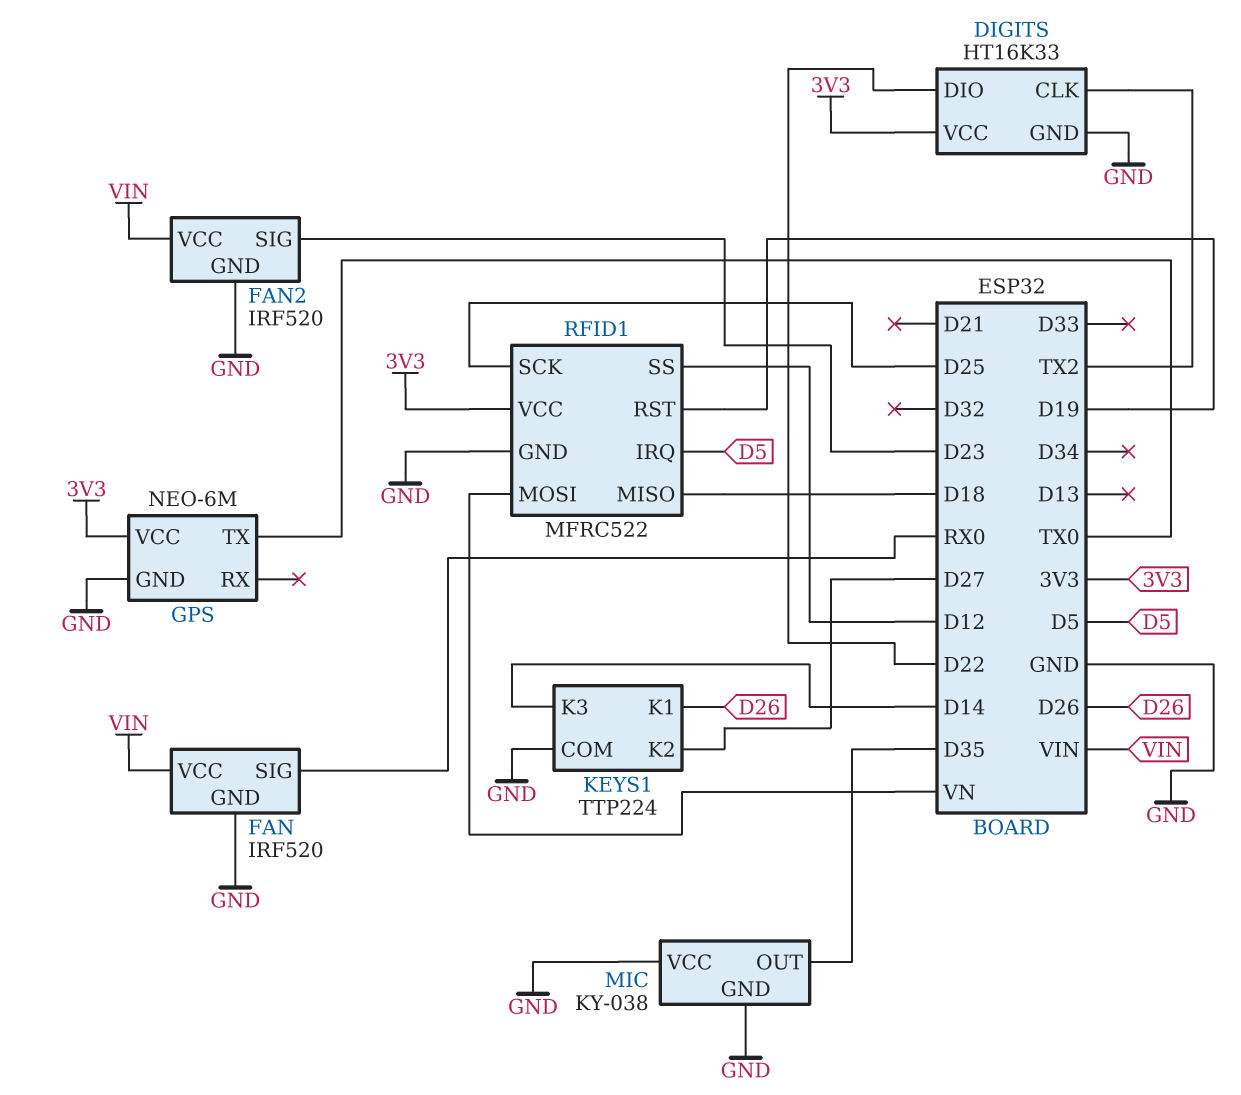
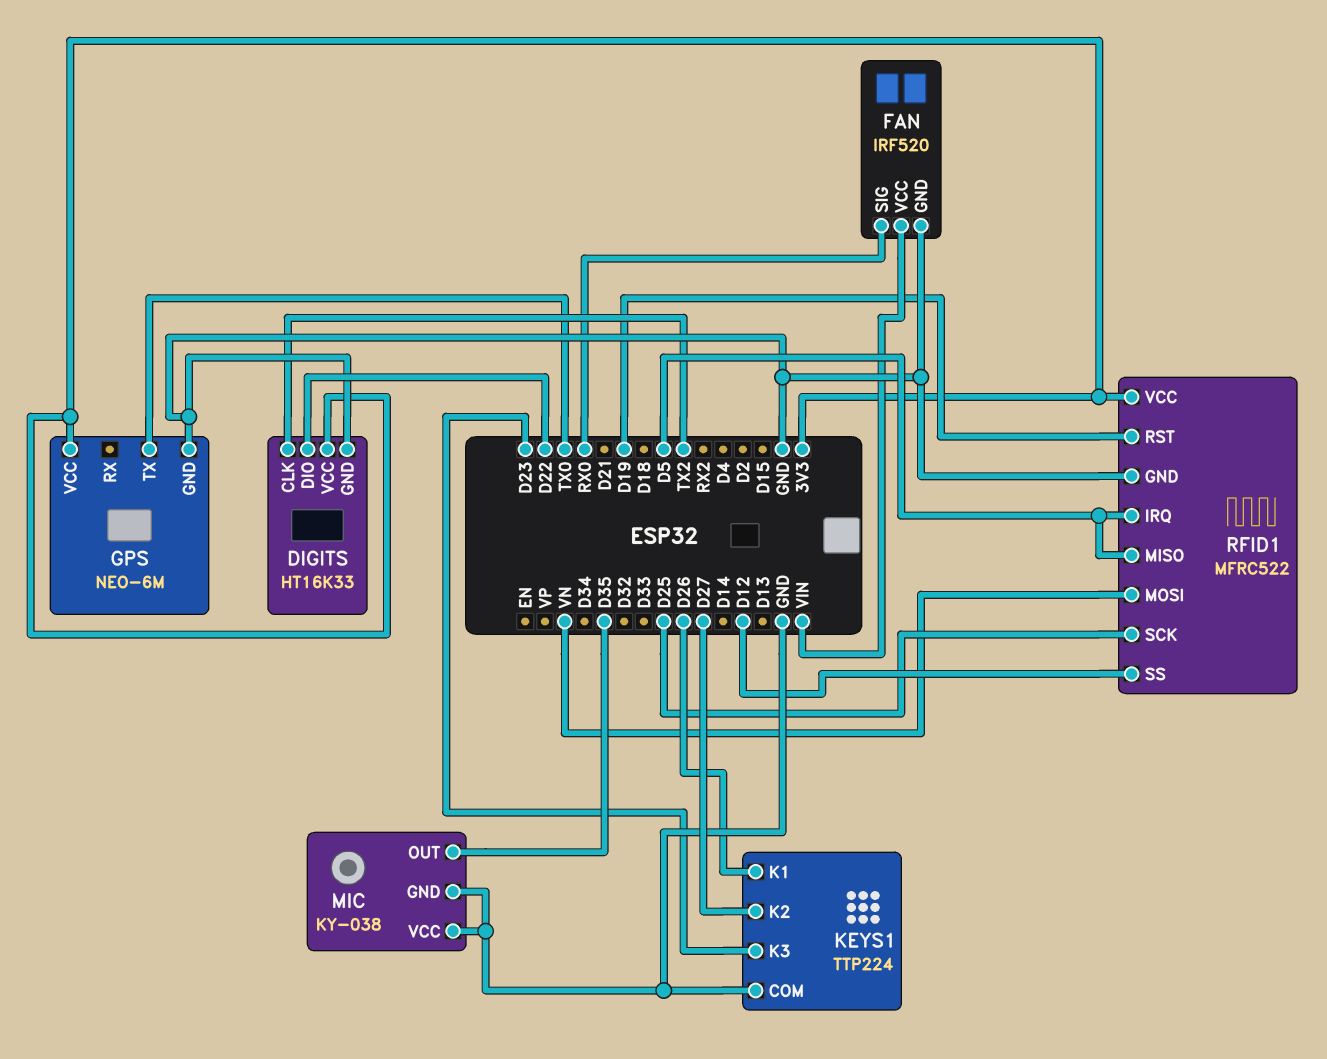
FAN2: IRF520 -> none
FAN2 pin GND: GND -> none
FAN2 pin SIG: D23 -> none
FAN2 pin VCC: VIN -> none
KEYS1 pin K3: D14 -> D23
RFID1 pin MISO: D18 -> D5

